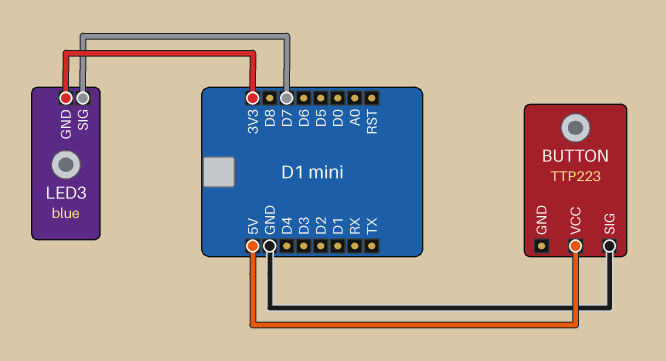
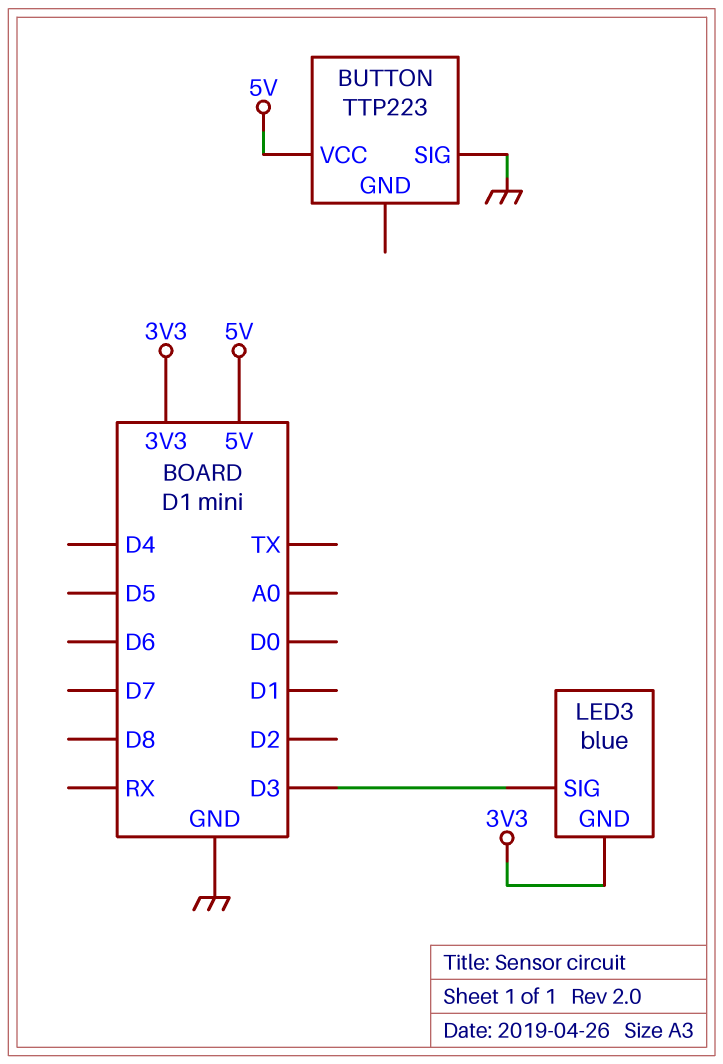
LED3 pin SIG: D7 -> D3

